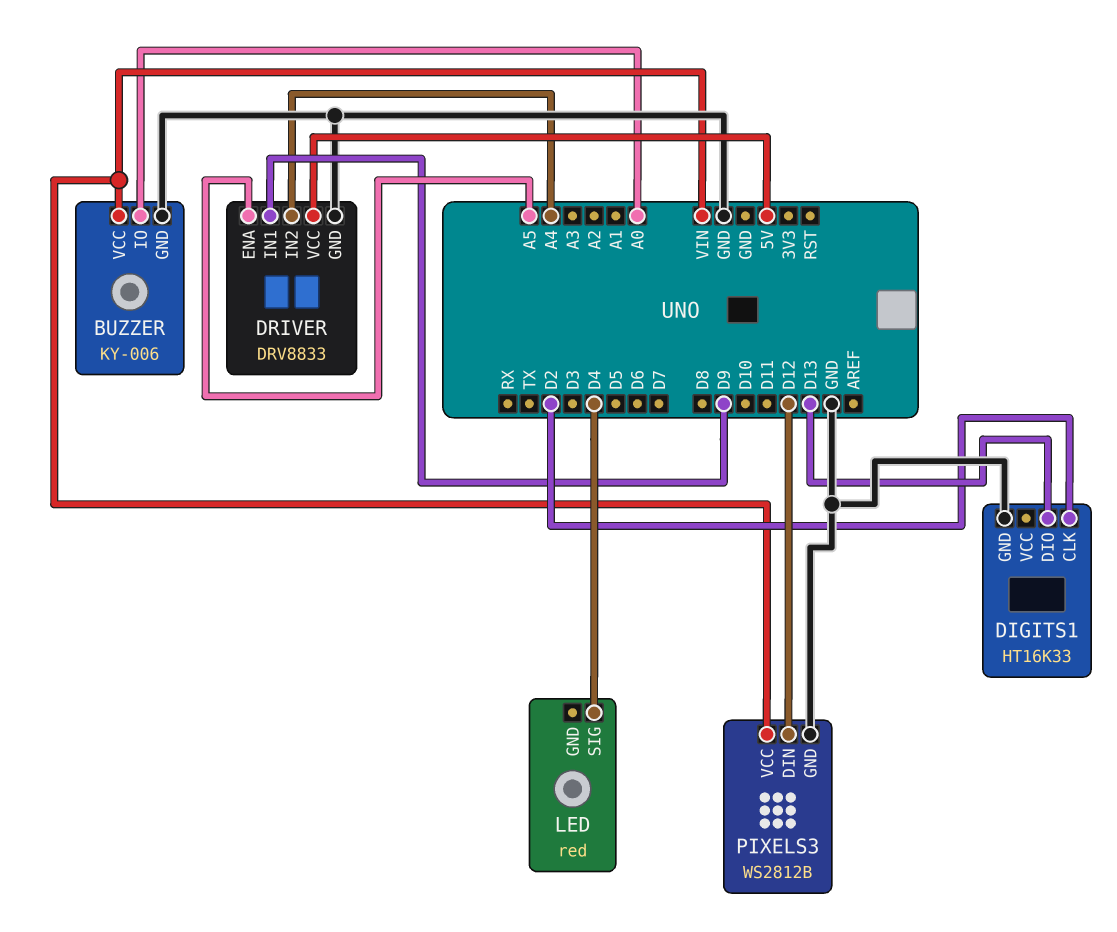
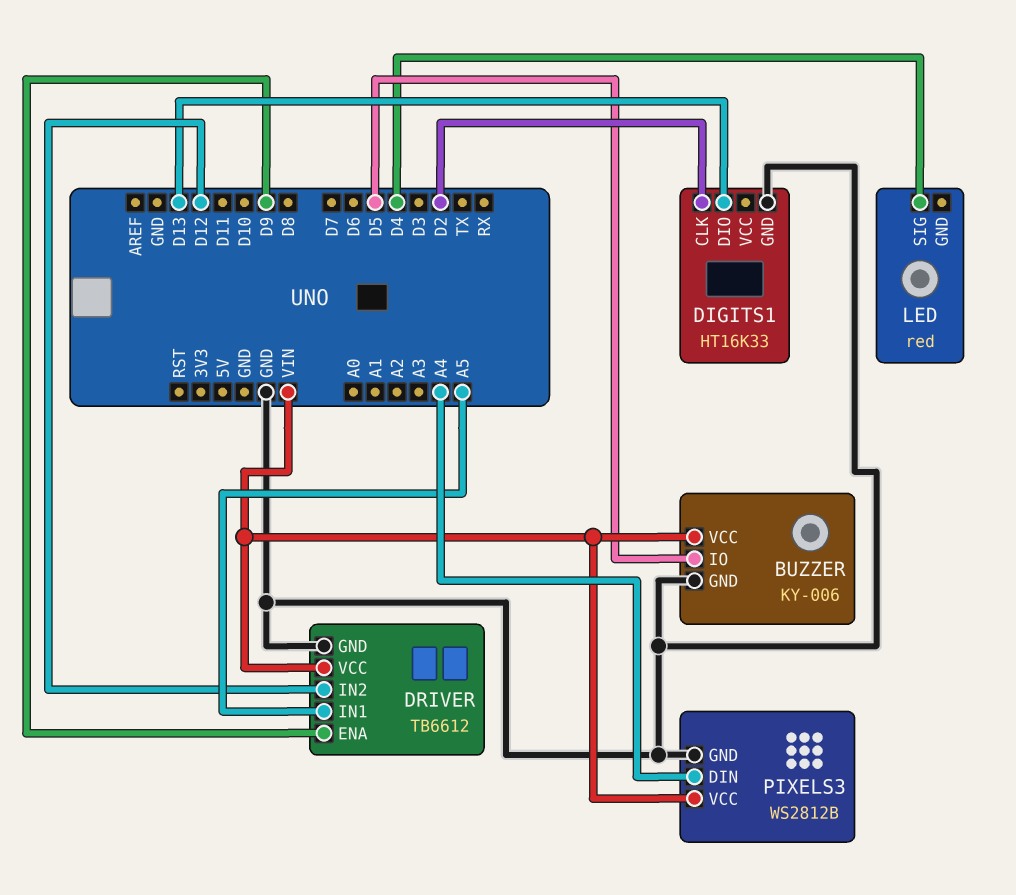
BUZZER pin IO: A0 -> D5
DRIVER: DRV8833 -> TB6612
DRIVER pin ENA: A5 -> D9
DRIVER pin IN1: D9 -> A5
DRIVER pin IN2: A4 -> D12
DRIVER pin VCC: 5V -> VIN
PIXELS3 pin DIN: D12 -> A4

